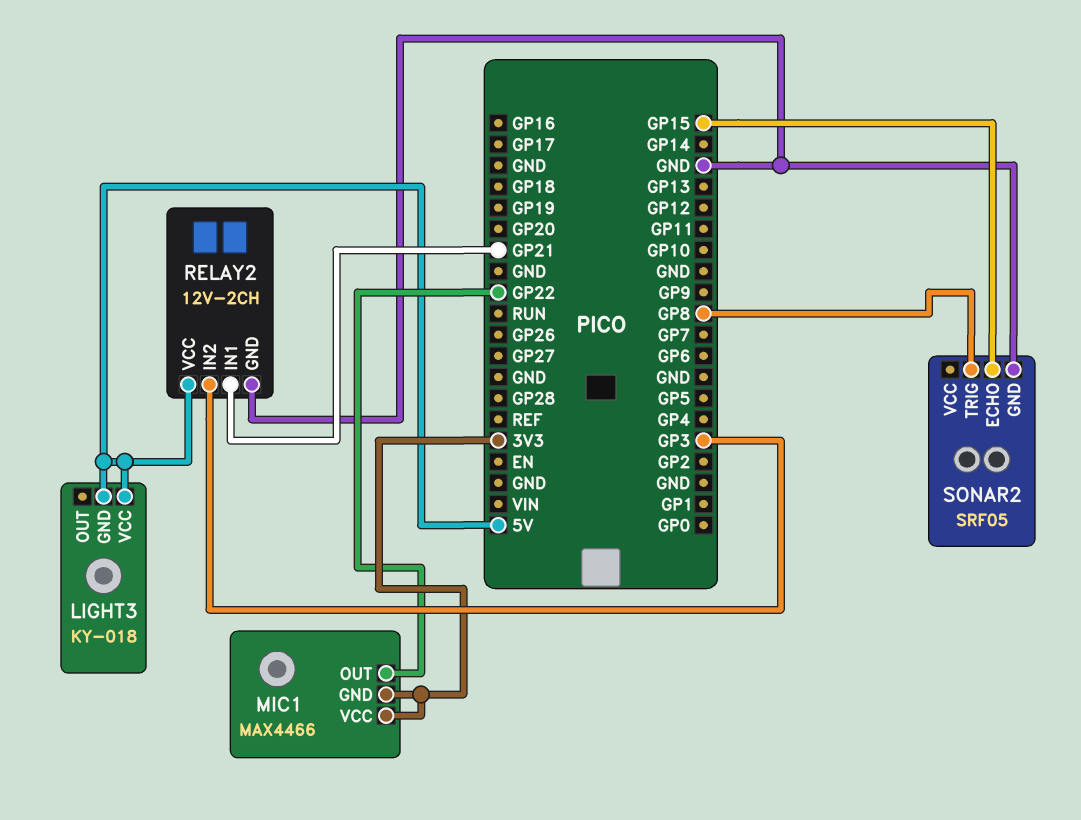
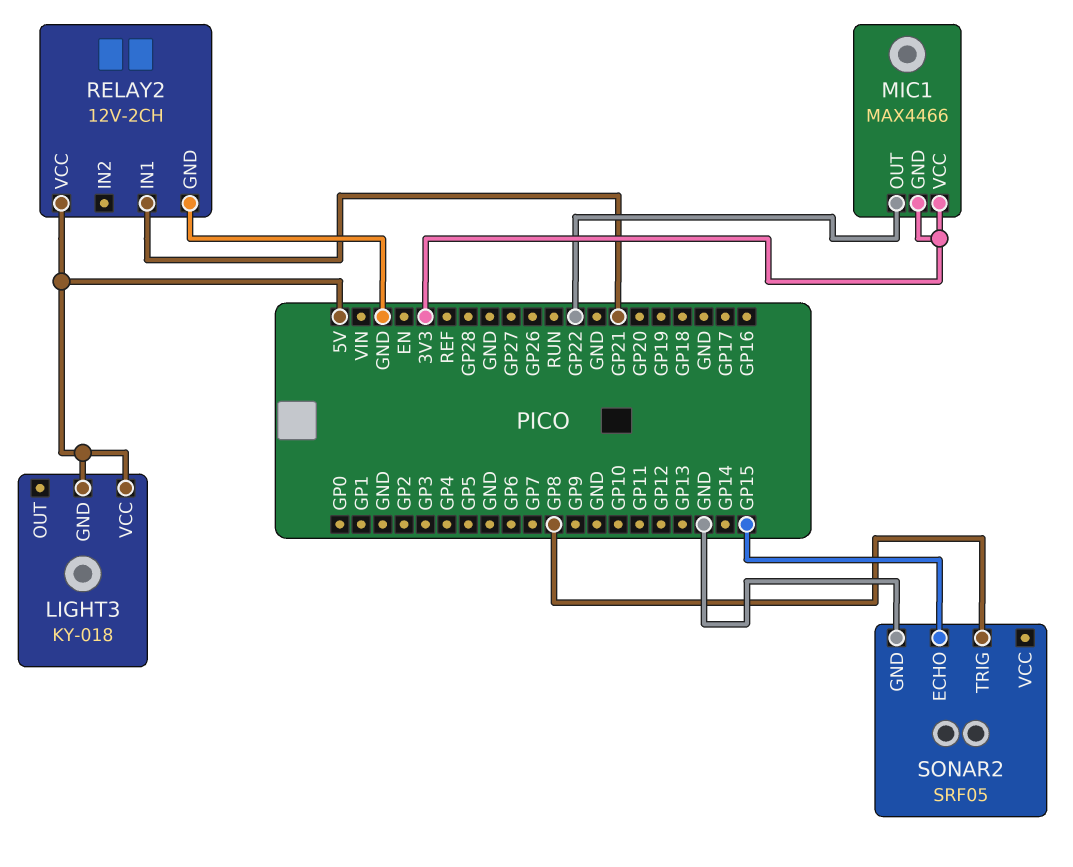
RELAY2 pin IN2: GP3 -> none

